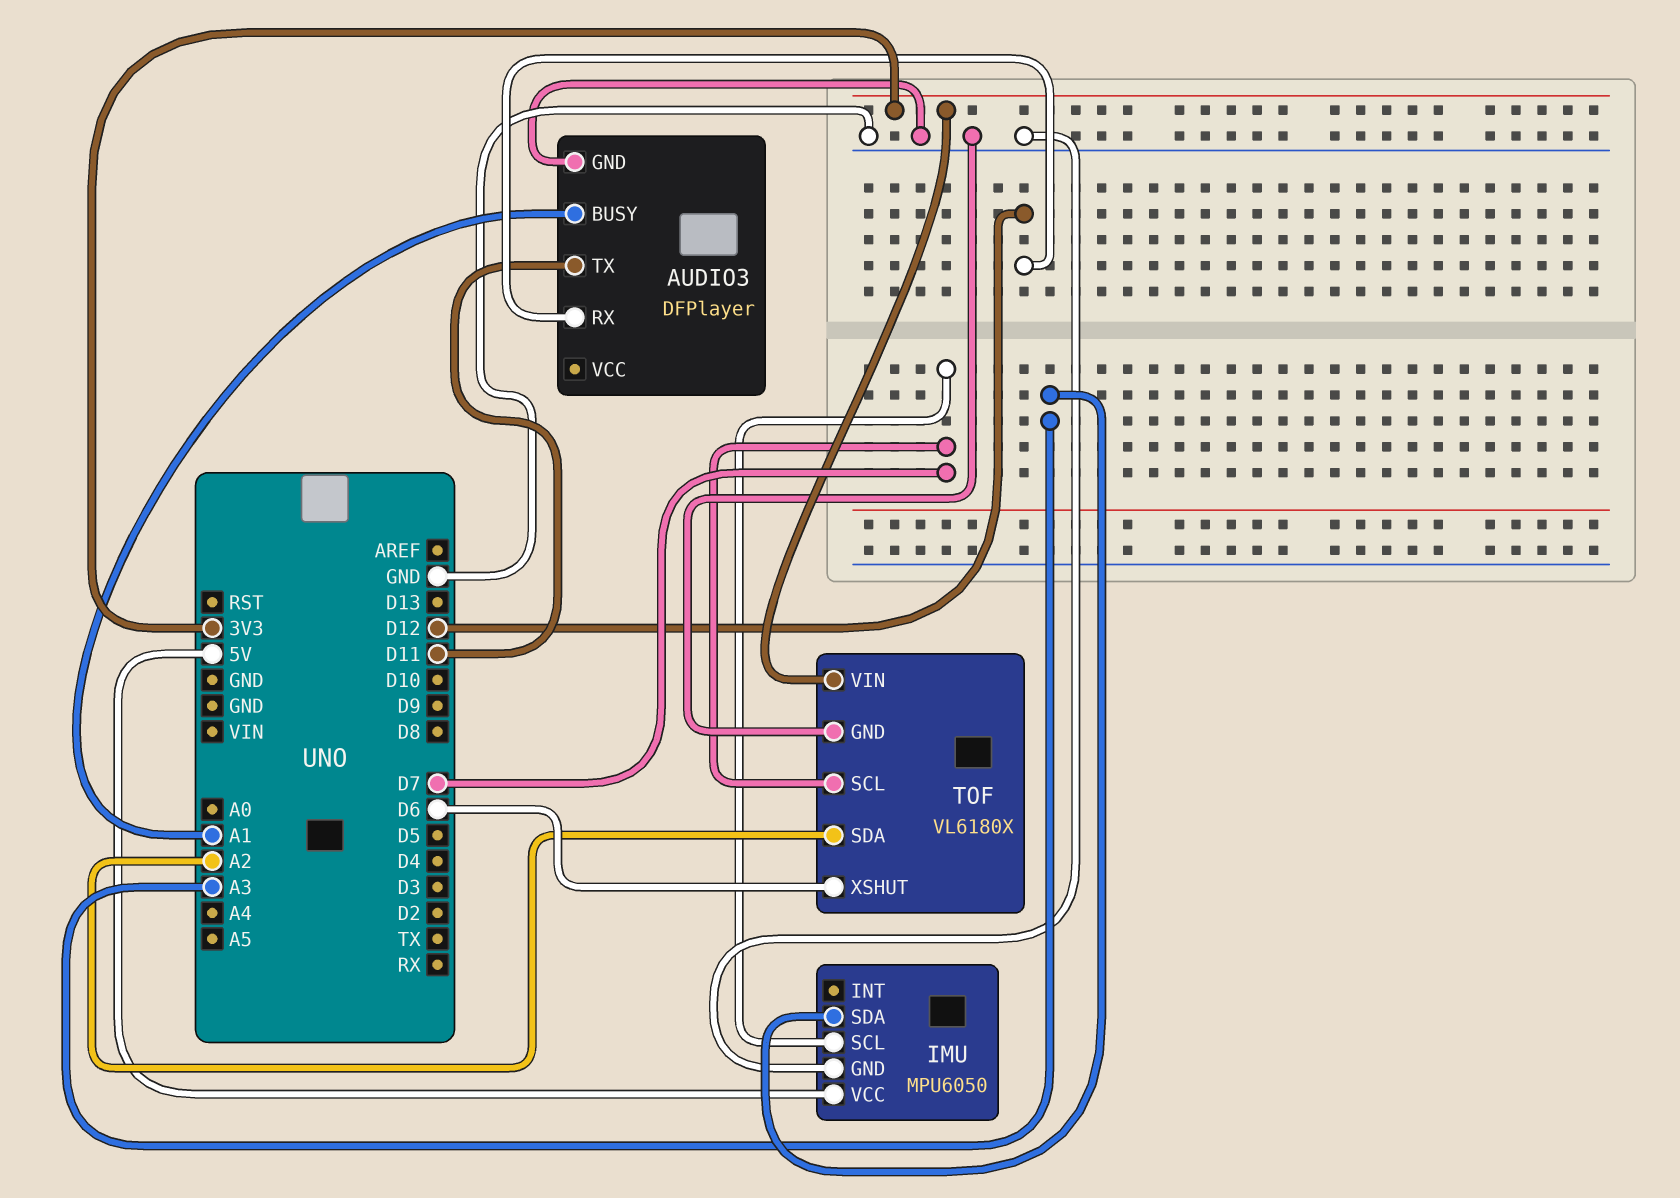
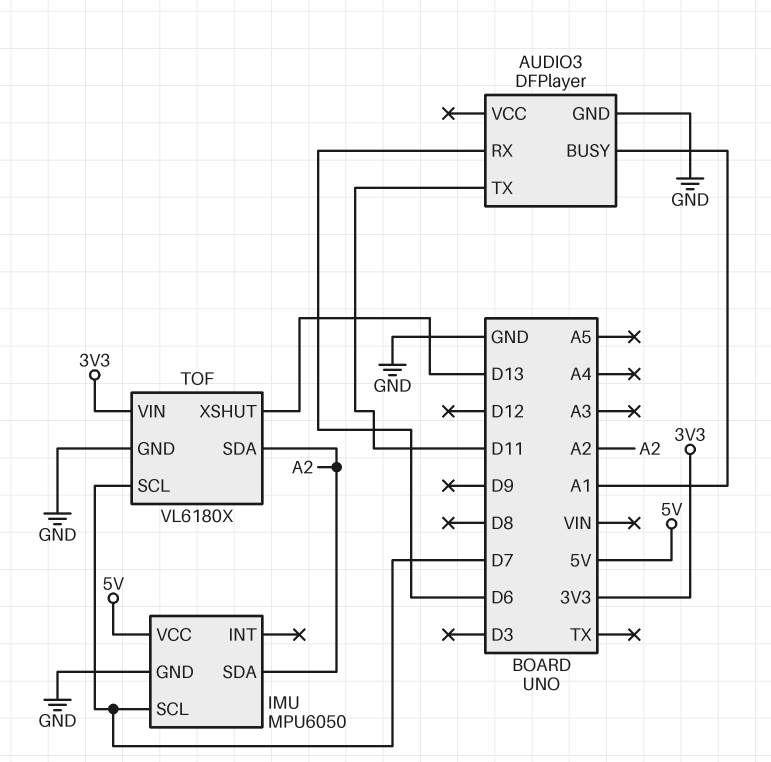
AUDIO3 pin RX: D12 -> D6
IMU pin SDA: A3 -> A2
TOF pin XSHUT: D6 -> D13

